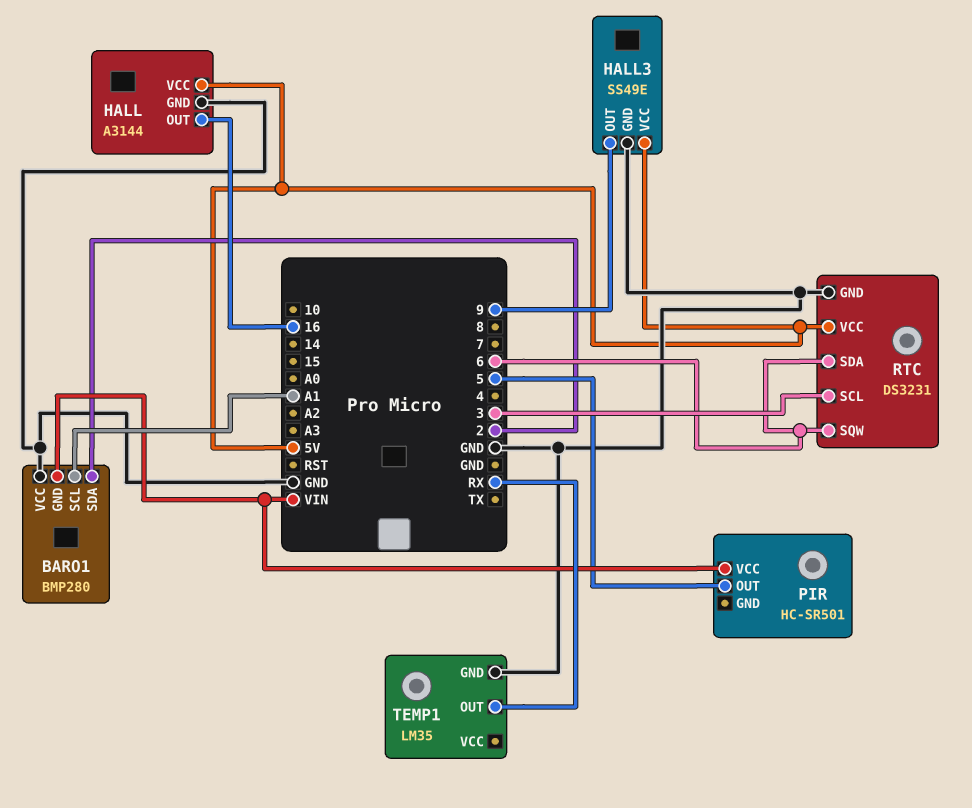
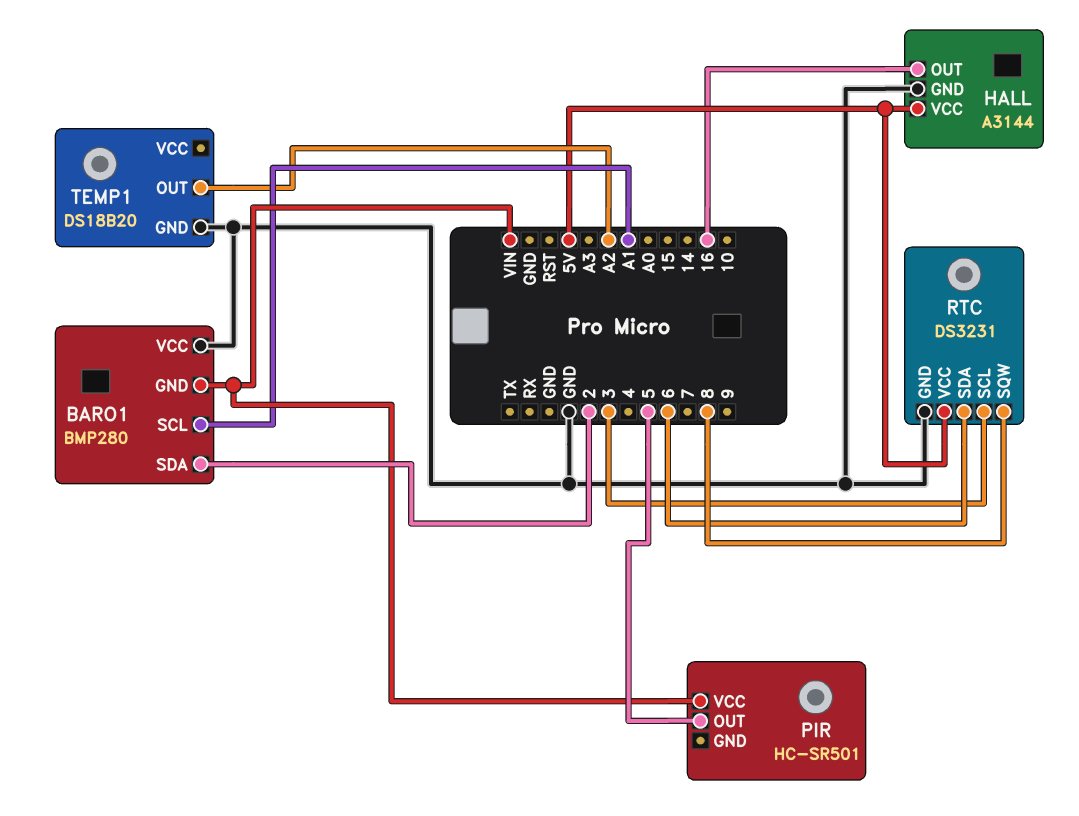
HALL3: SS49E -> none
HALL3 pin GND: GND -> none
HALL3 pin OUT: 9 -> none
HALL3 pin VCC: 5V -> none
RTC pin SQW: 6 -> 8
TEMP1: LM35 -> DS18B20
TEMP1 pin OUT: RX -> A2

